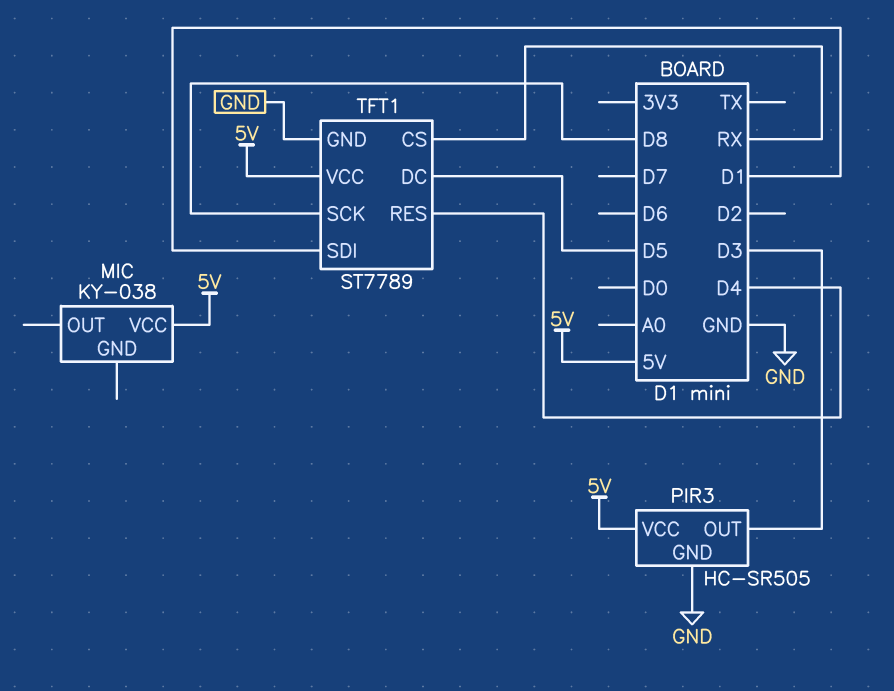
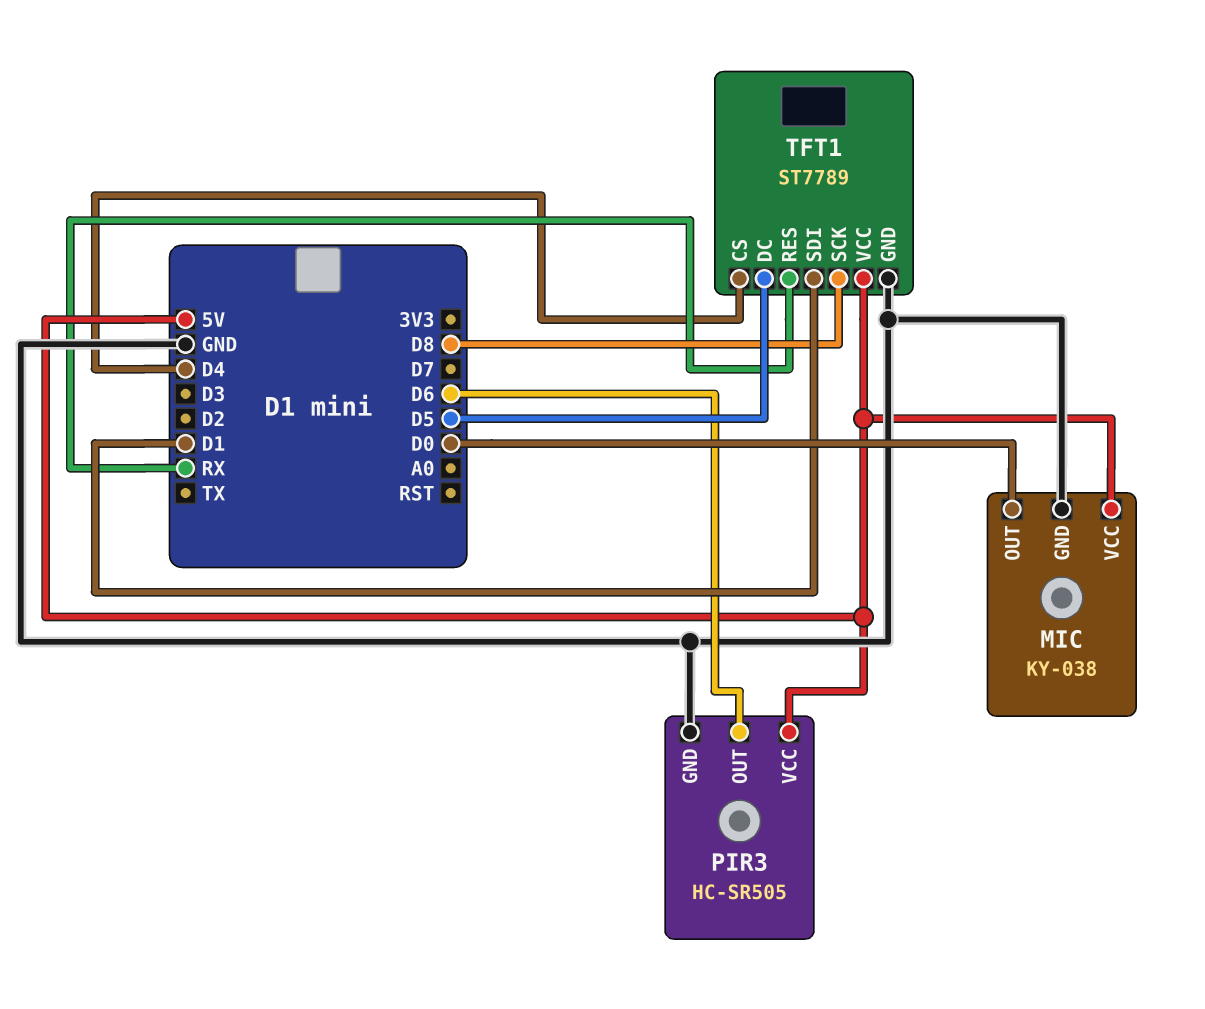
MIC pin GND: none -> GND
MIC pin OUT: none -> D0
PIR3 pin OUT: D3 -> D6
TFT1 pin CS: RX -> D4
TFT1 pin RES: D4 -> RX

